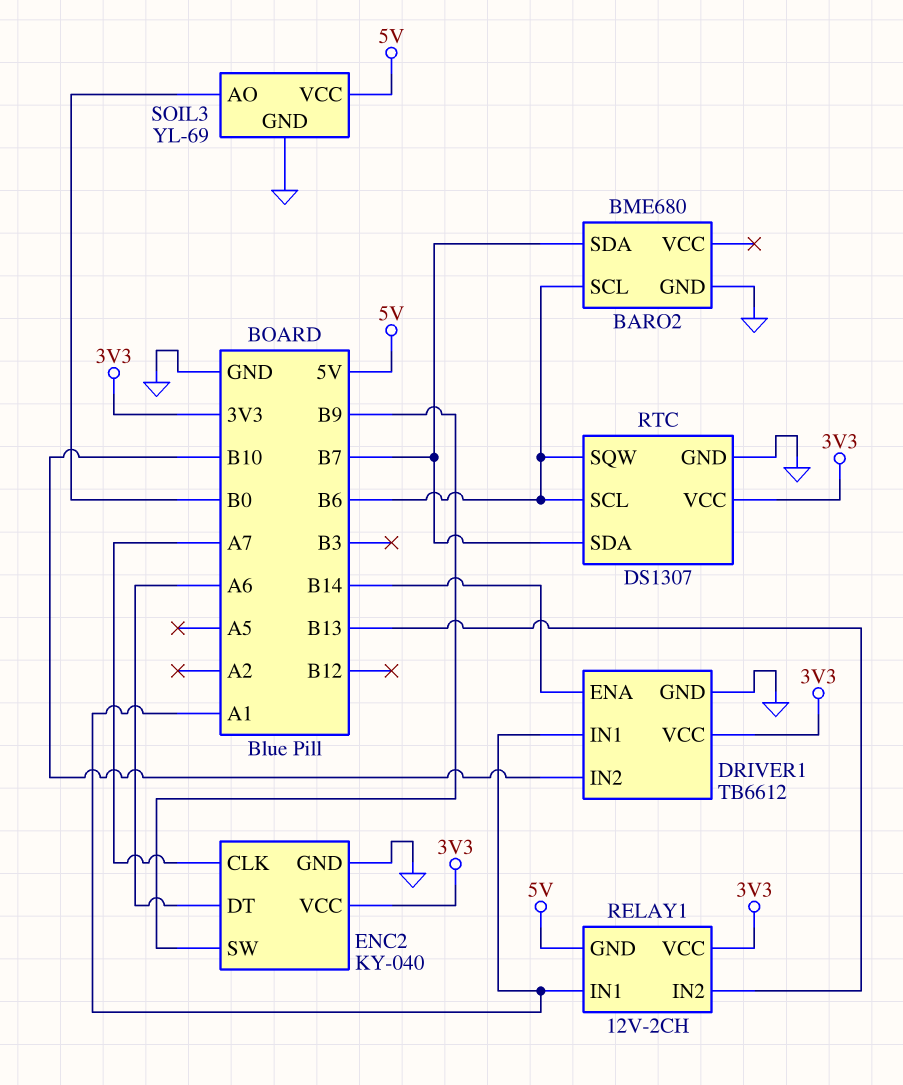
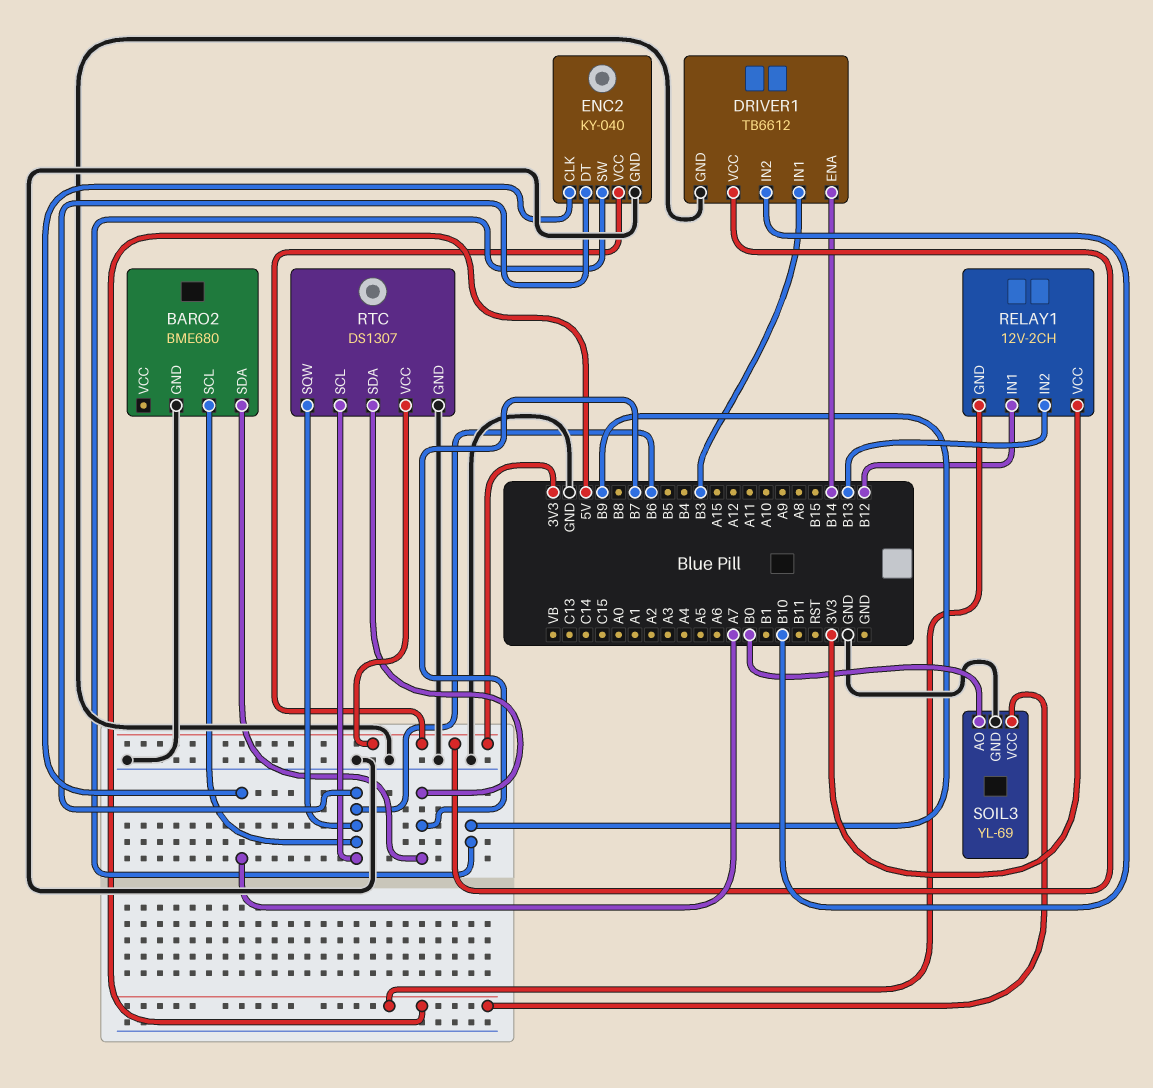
DRIVER1 pin IN1: A1 -> B3
ENC2 pin DT: A6 -> B6
RELAY1 pin IN1: A1 -> B12

